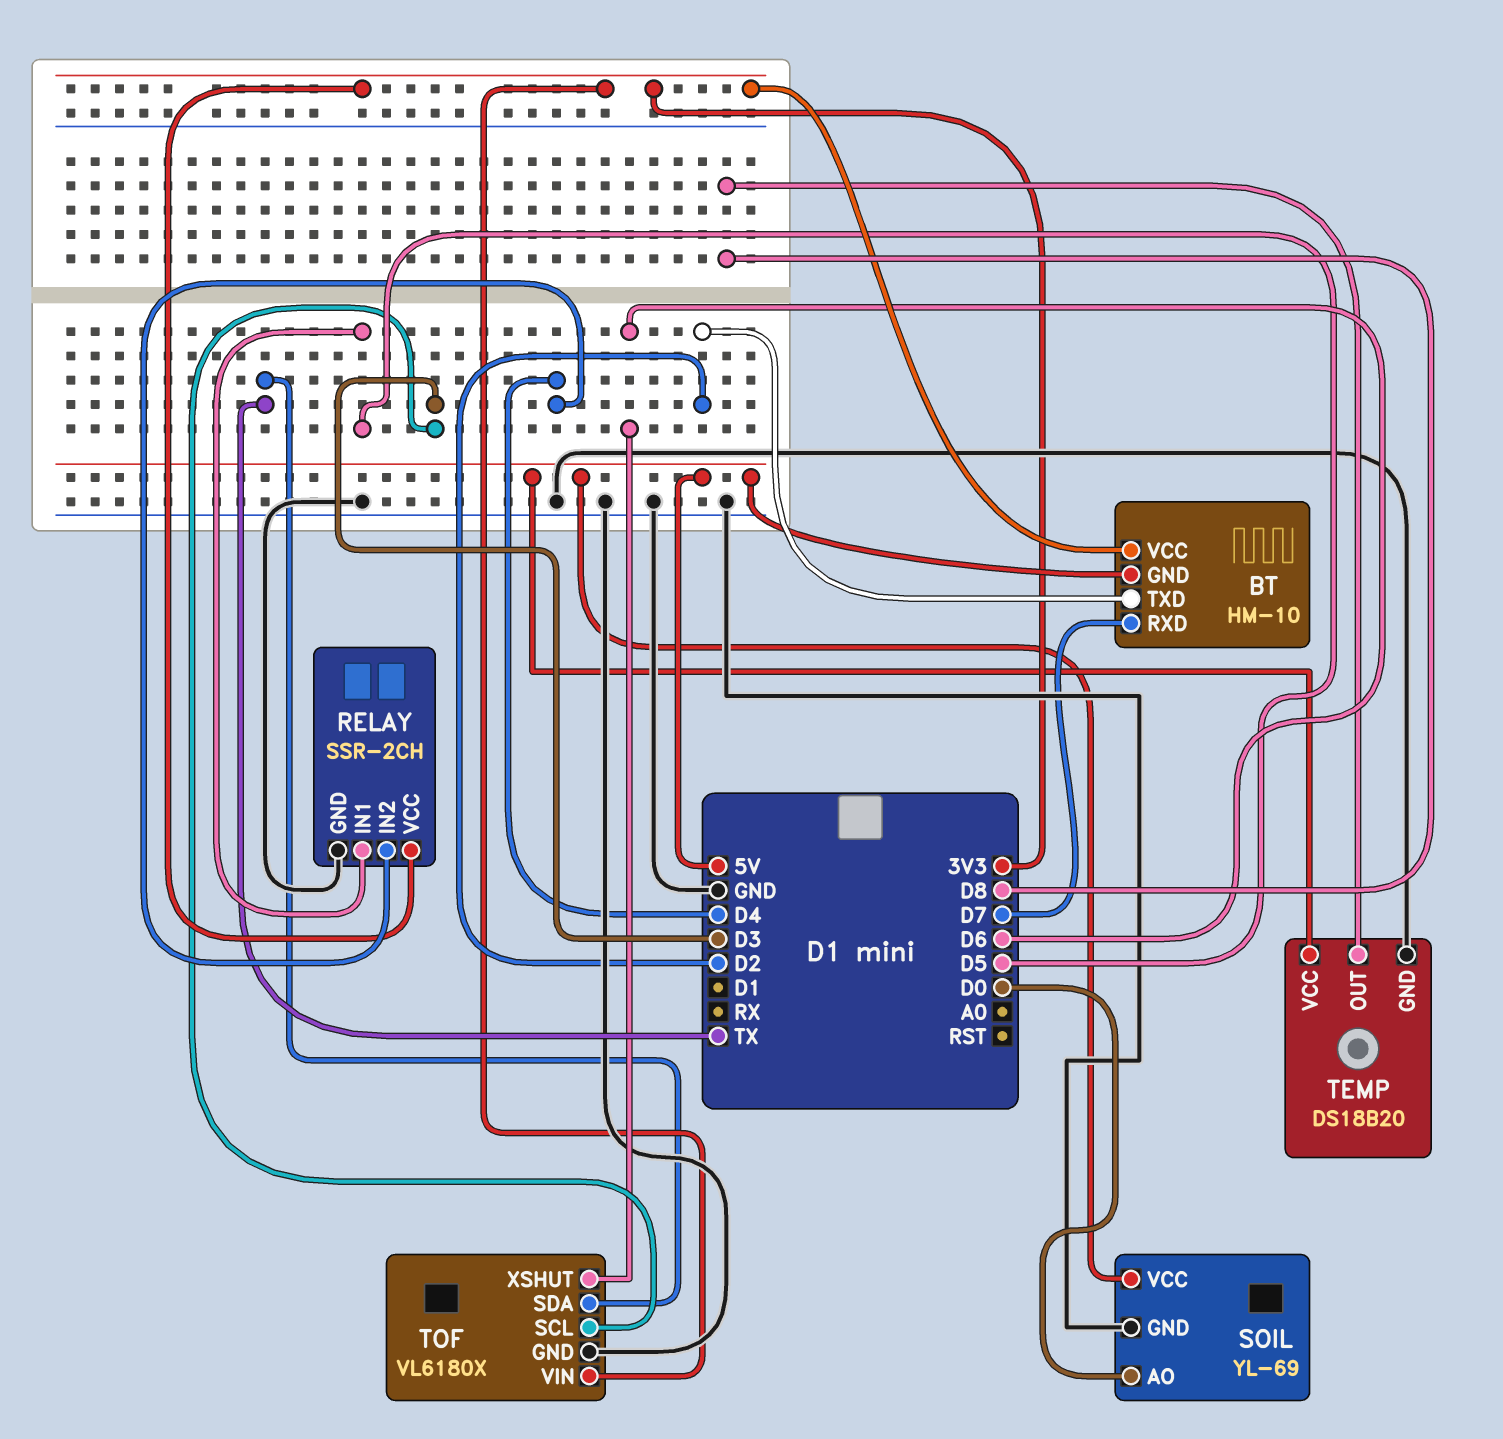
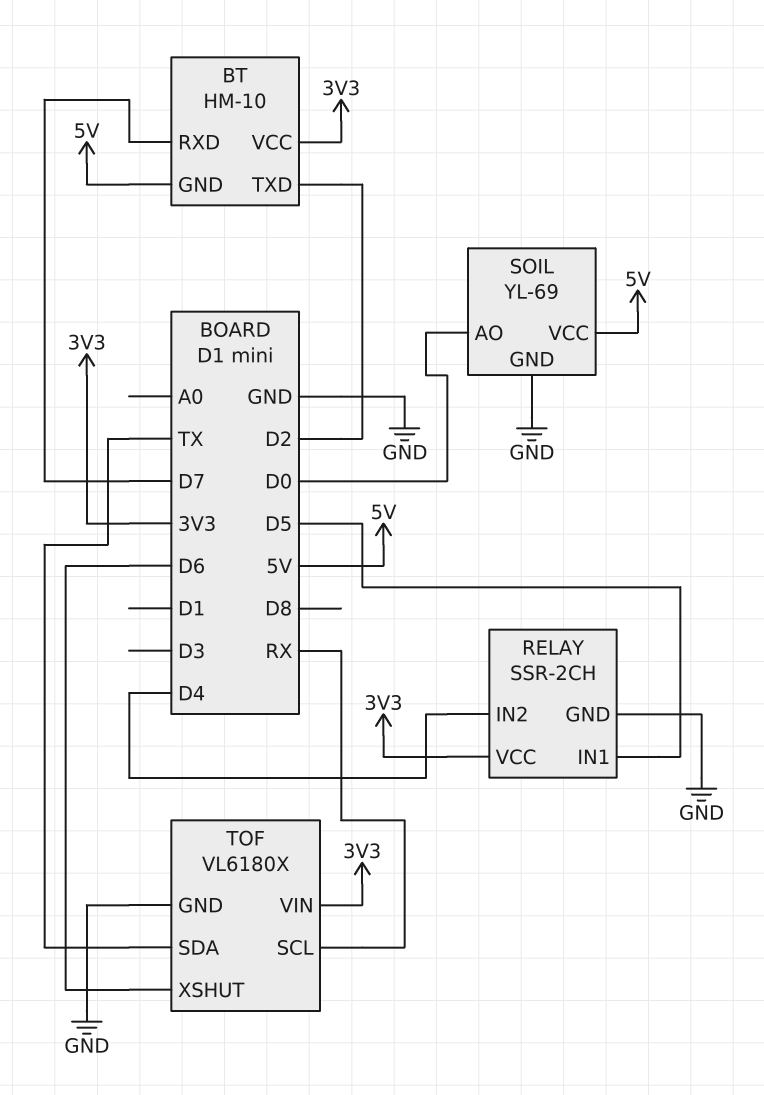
TEMP: DS18B20 -> none
TEMP pin GND: GND -> none
TEMP pin OUT: D8 -> none
TEMP pin VCC: 5V -> none
TOF pin SCL: D3 -> RX

